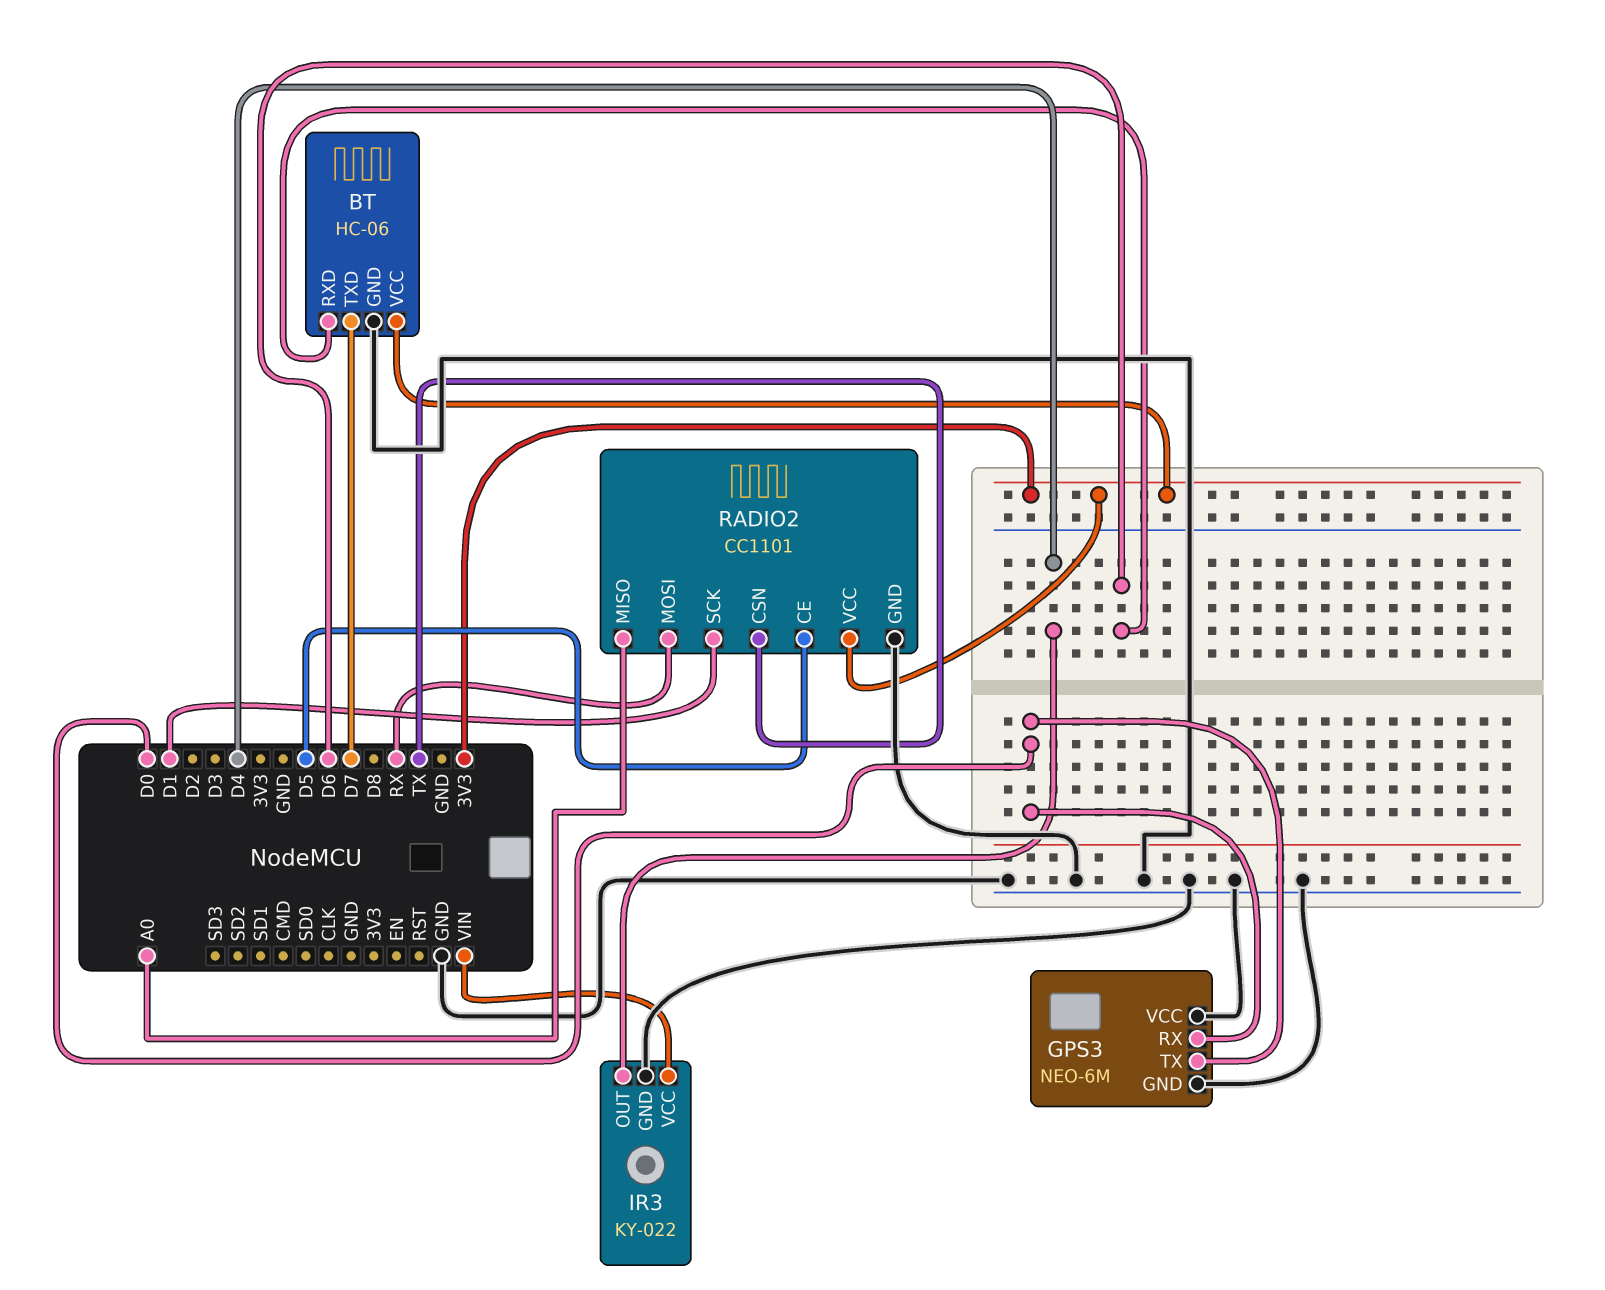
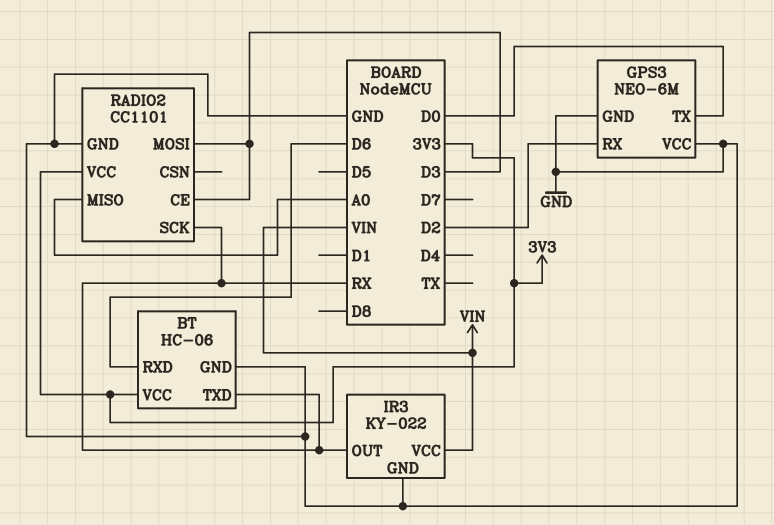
BT pin TXD: D7 -> RX
GPS3 pin RX: D0 -> D2
IR3 pin OUT: D4 -> RX
RADIO2 pin CE: D5 -> D3
RADIO2 pin CSN: TX -> none
RADIO2 pin MOSI: RX -> D3
RADIO2 pin SCK: D1 -> RX

